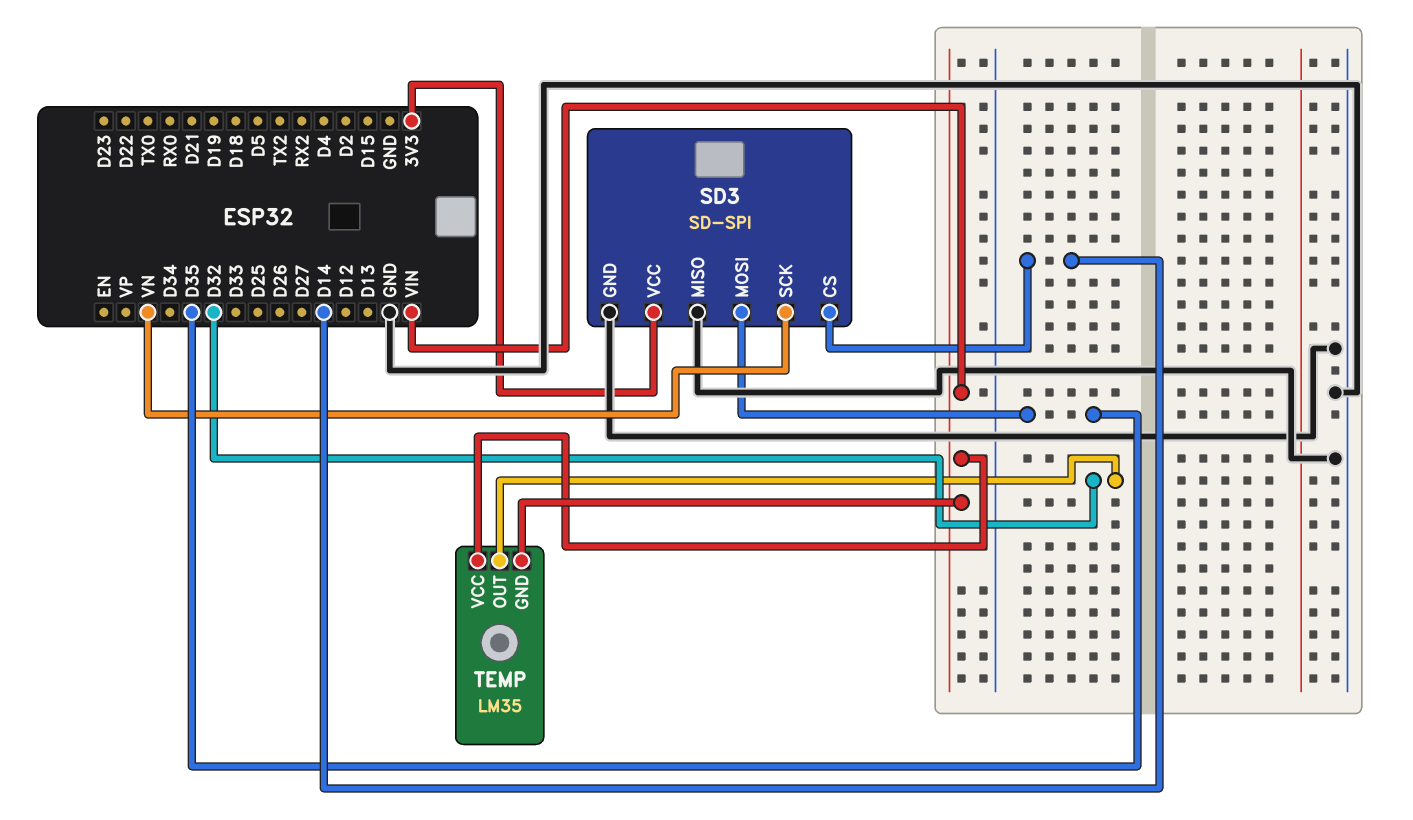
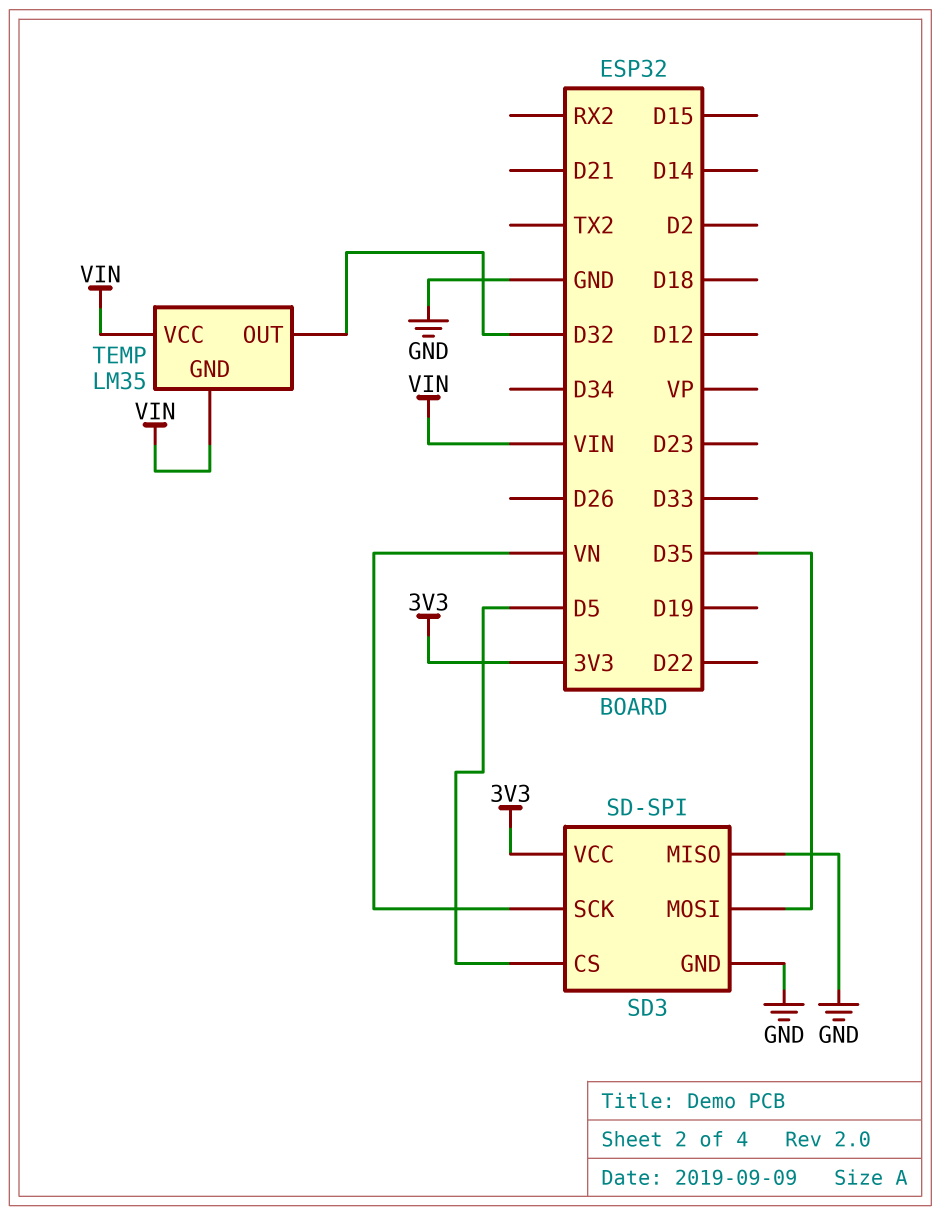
SD3 pin CS: D14 -> D5

